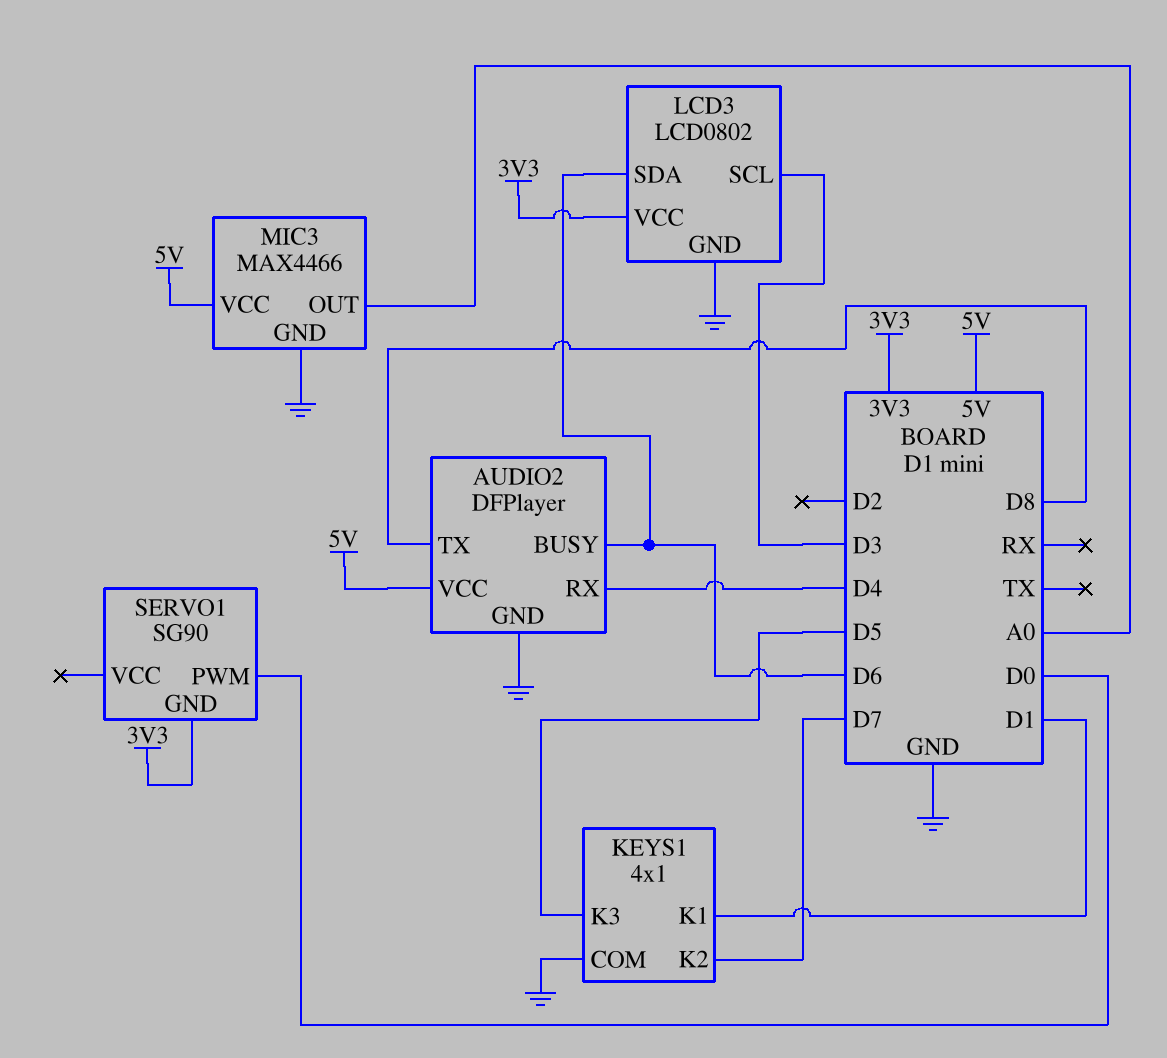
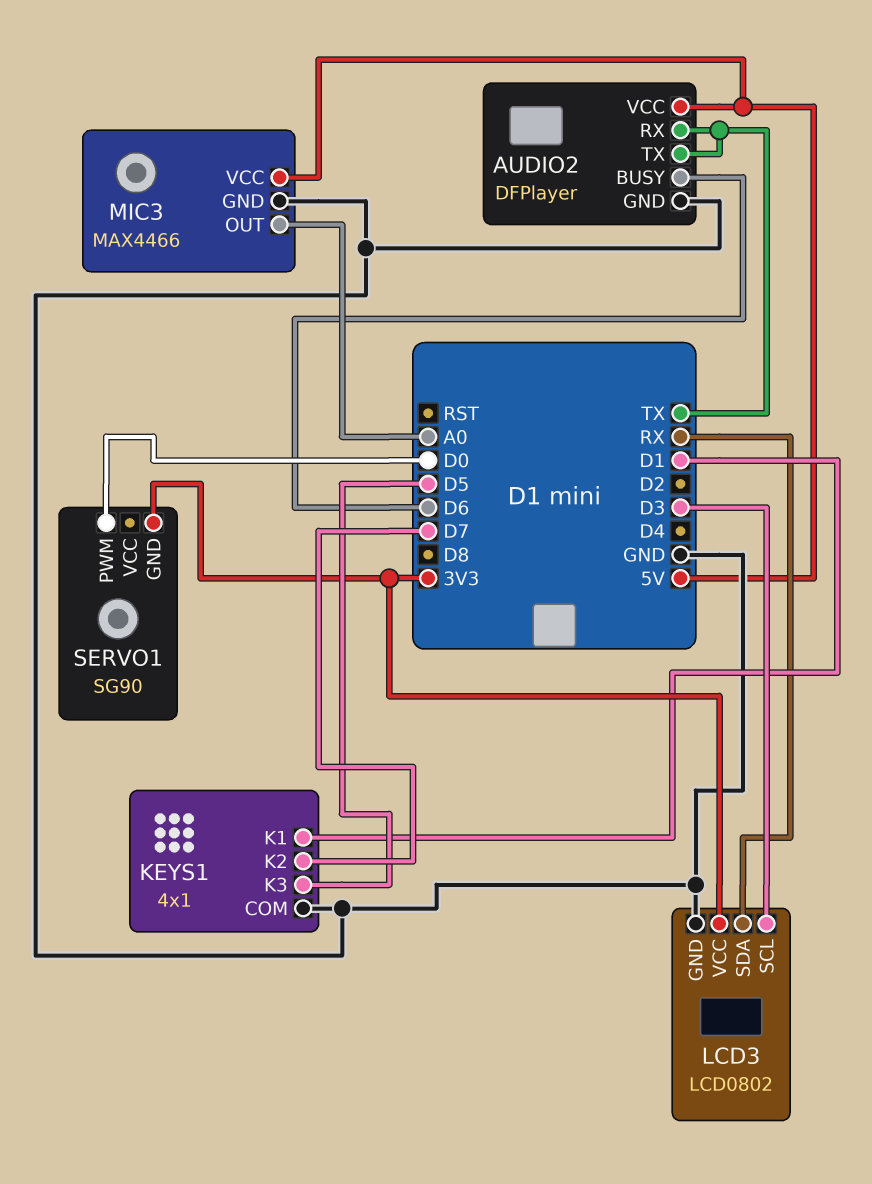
AUDIO2 pin RX: D4 -> TX
AUDIO2 pin TX: D8 -> TX
LCD3 pin SDA: D6 -> RX

